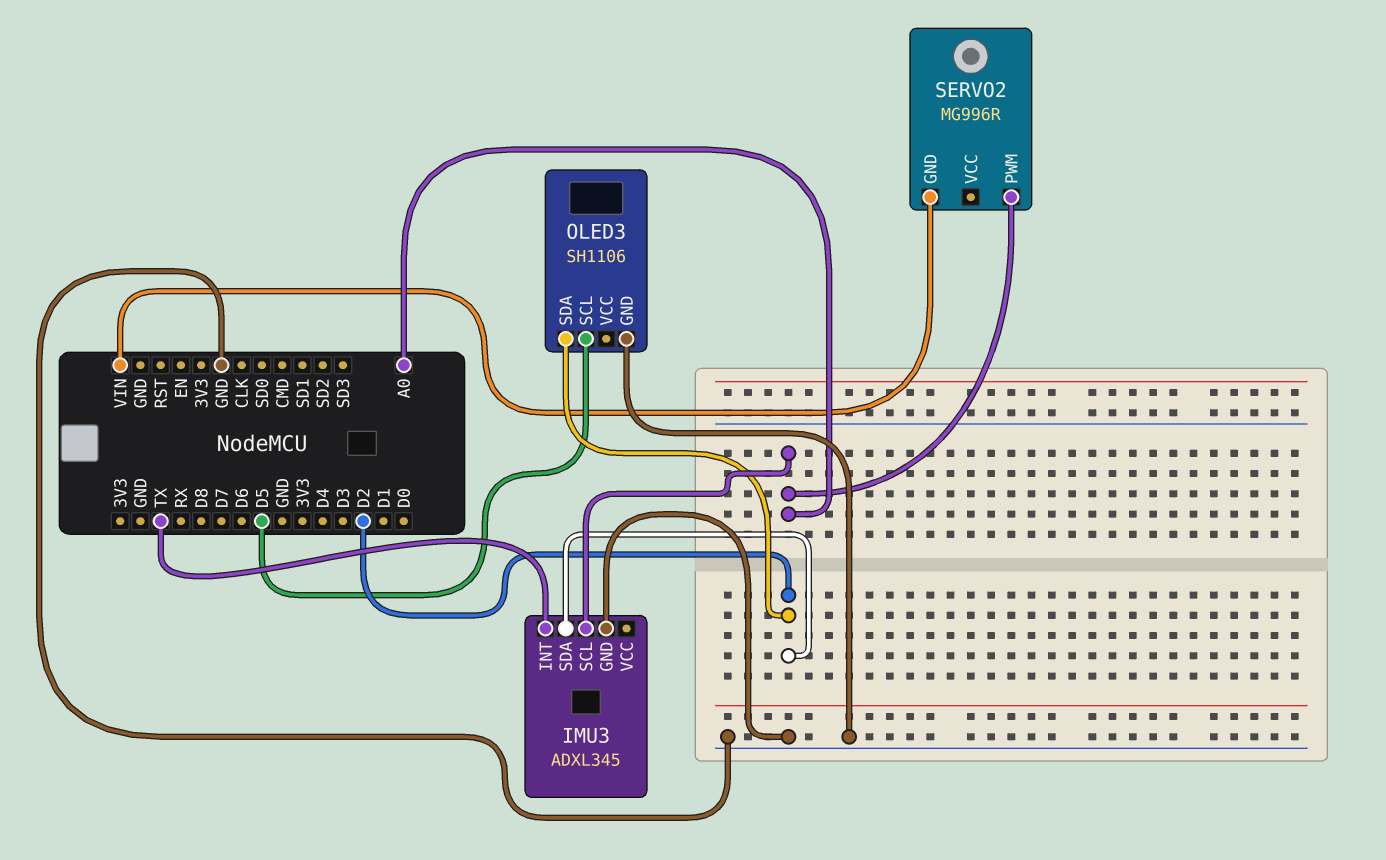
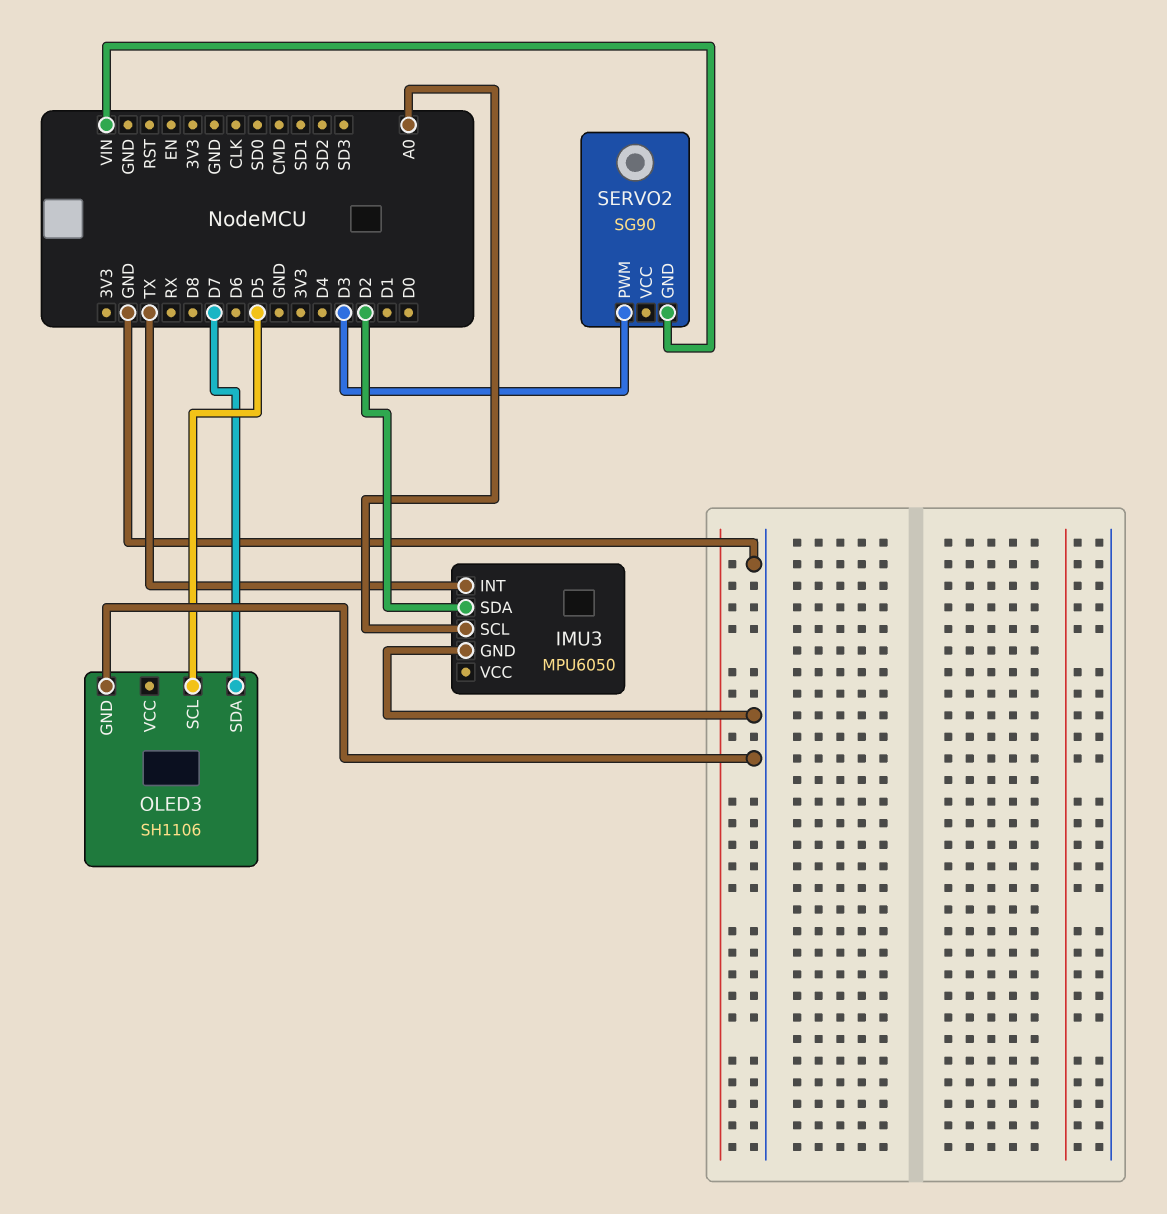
IMU3: ADXL345 -> MPU6050
OLED3 pin SDA: D2 -> D7
SERVO2: MG996R -> SG90
SERVO2 pin PWM: A0 -> D3

